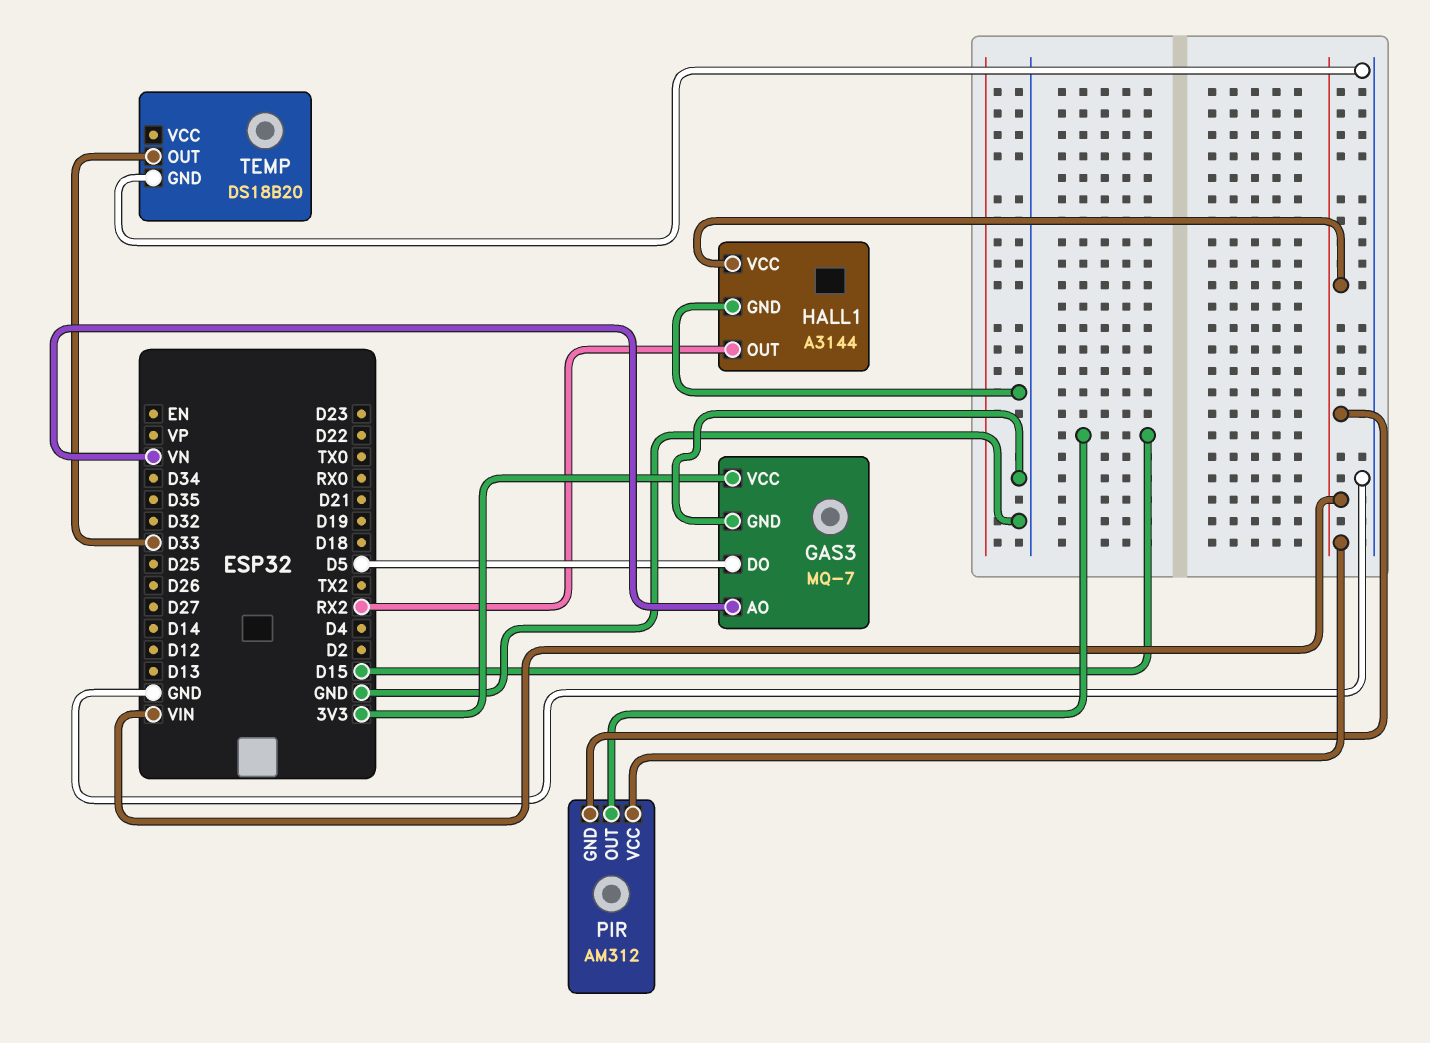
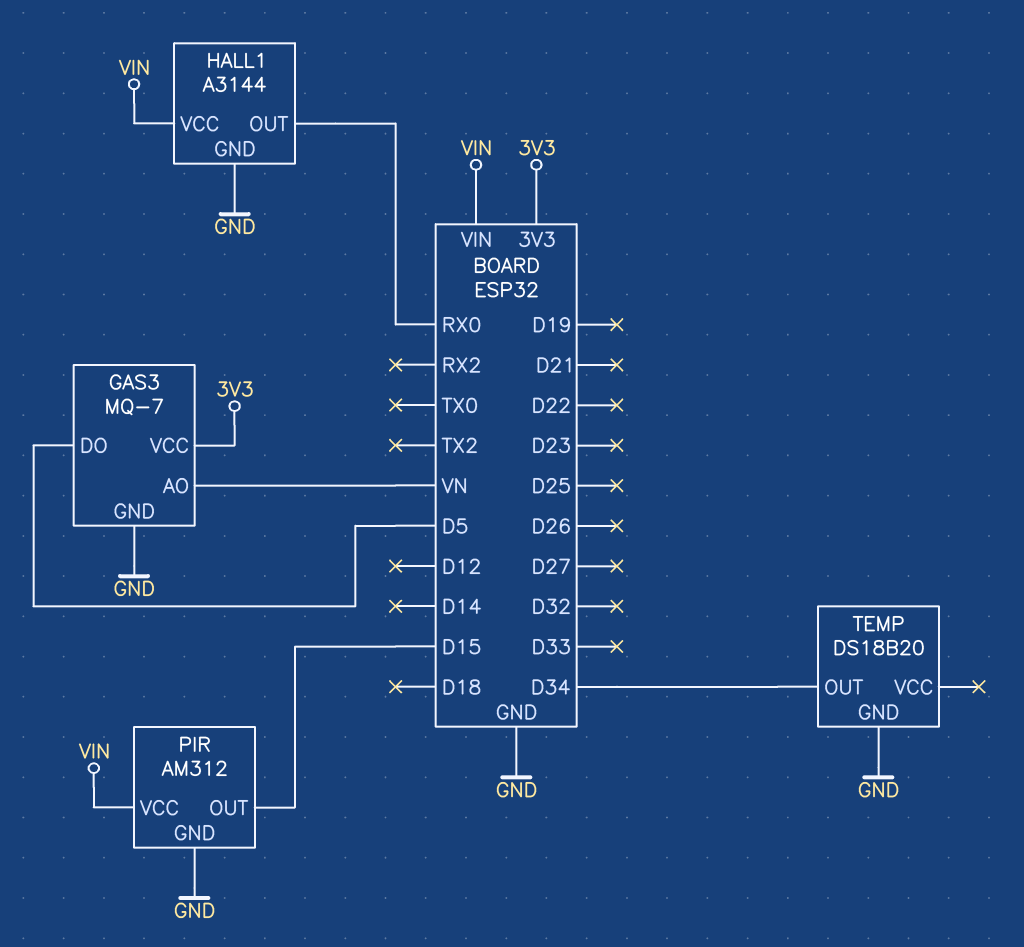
HALL1 pin OUT: RX2 -> RX0
PIR pin GND: VIN -> GND
TEMP pin OUT: D33 -> D34

